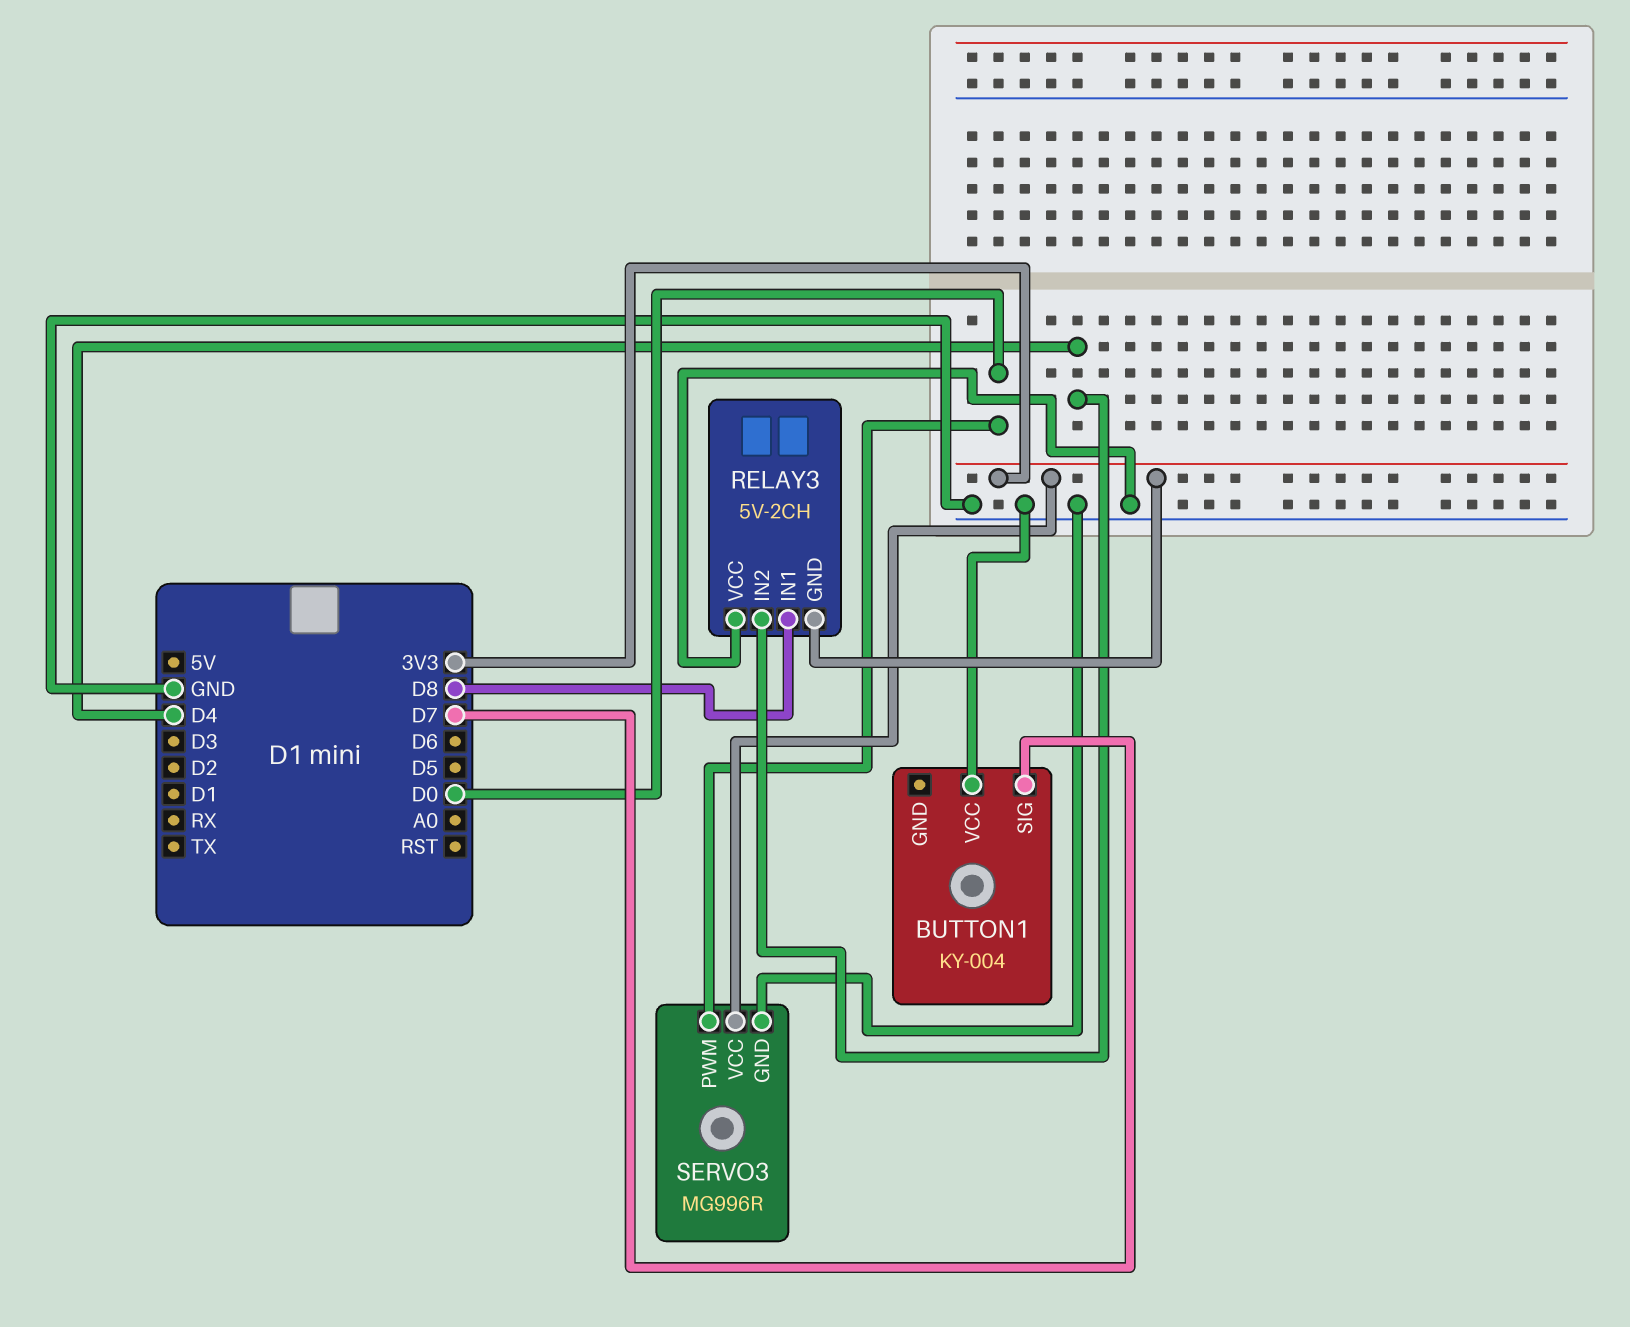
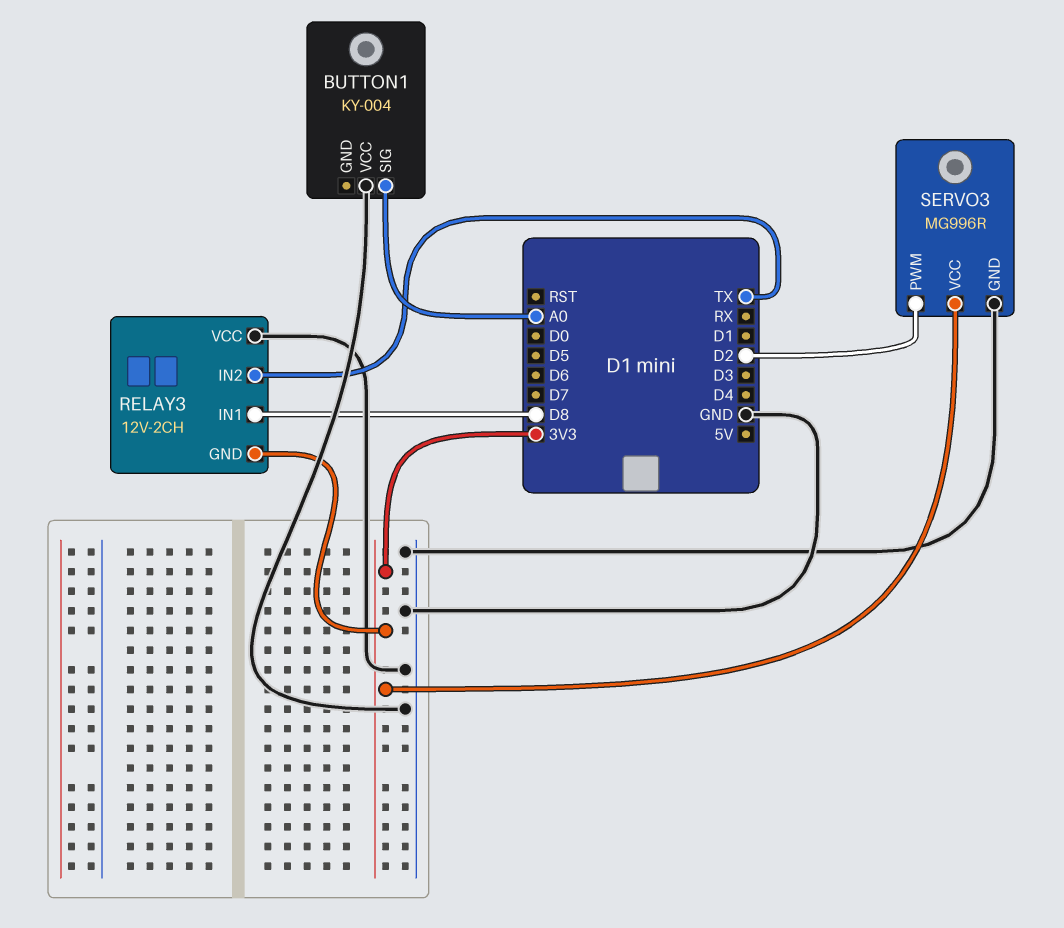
BUTTON1 pin SIG: D7 -> A0
RELAY3: 5V-2CH -> 12V-2CH
RELAY3 pin IN2: D4 -> TX
SERVO3 pin PWM: D0 -> D2

